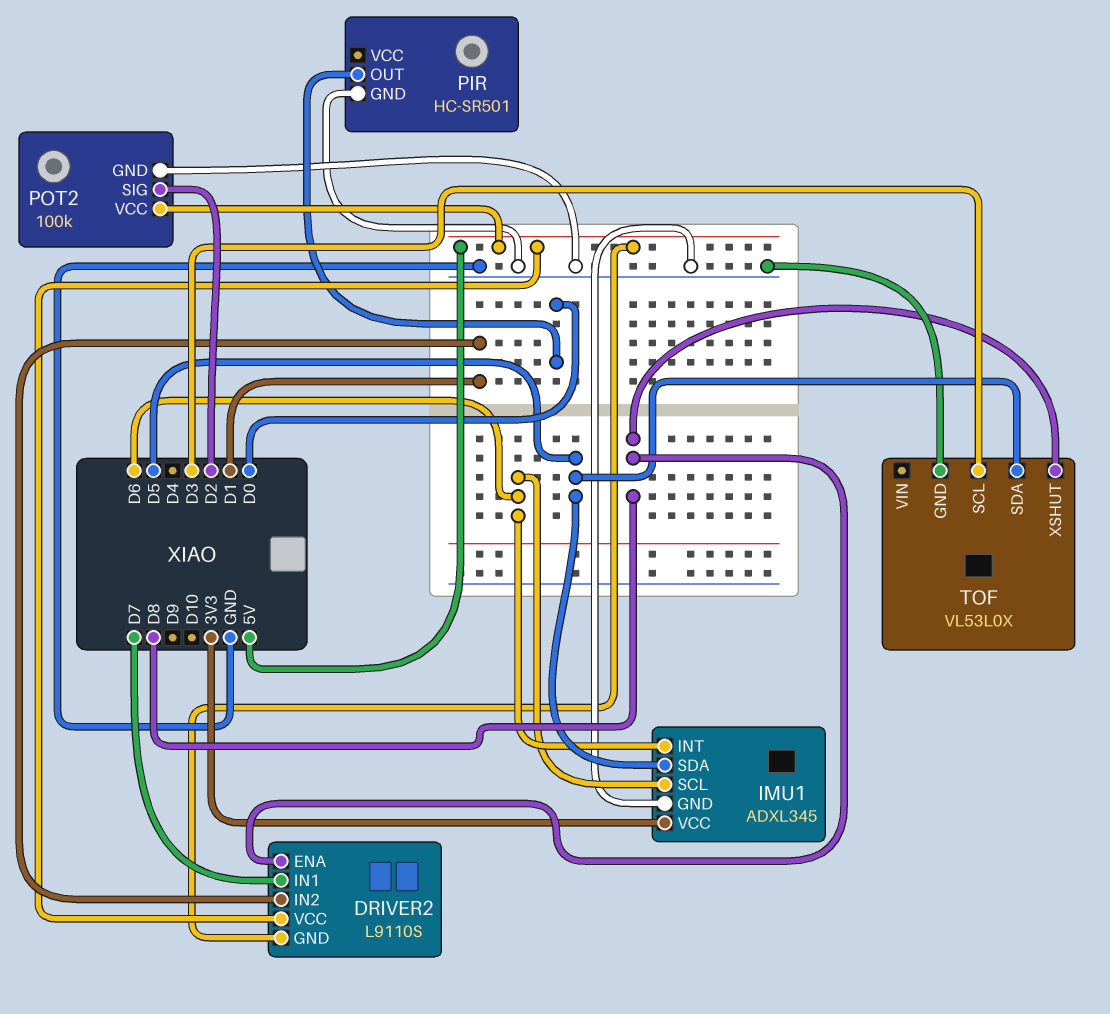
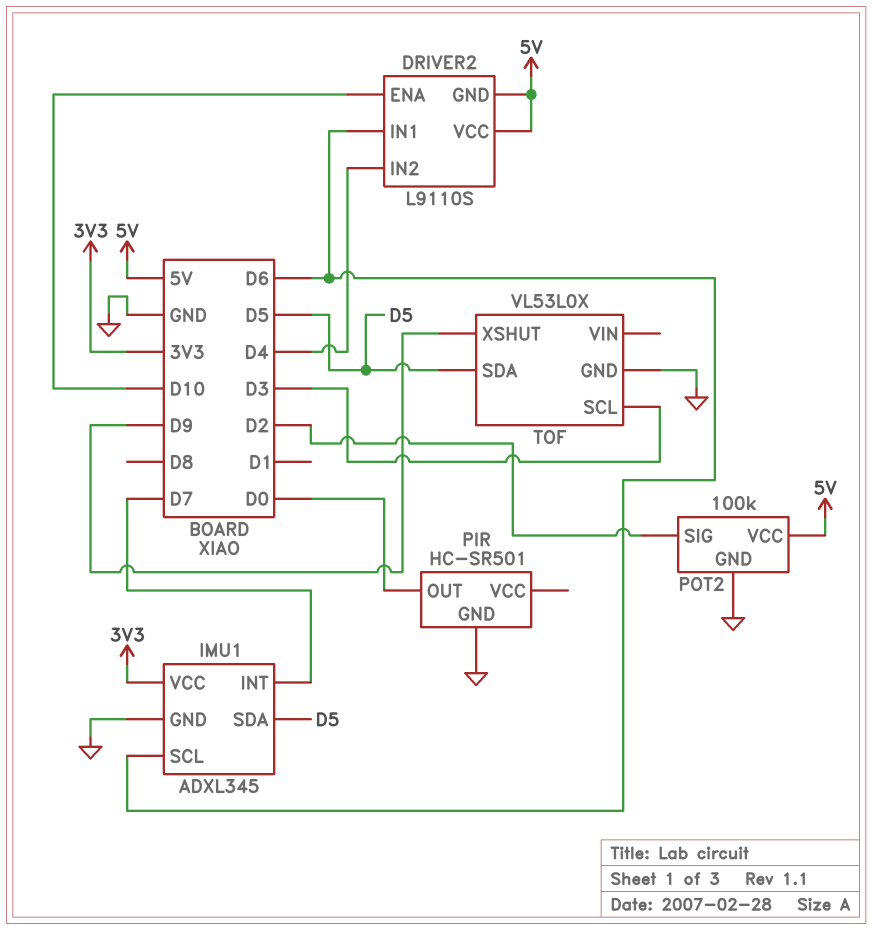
DRIVER2 pin ENA: D8 -> D10
DRIVER2 pin IN1: D7 -> D6
DRIVER2 pin IN2: D1 -> D4
IMU1 pin INT: D6 -> D7
TOF pin XSHUT: D8 -> D9

